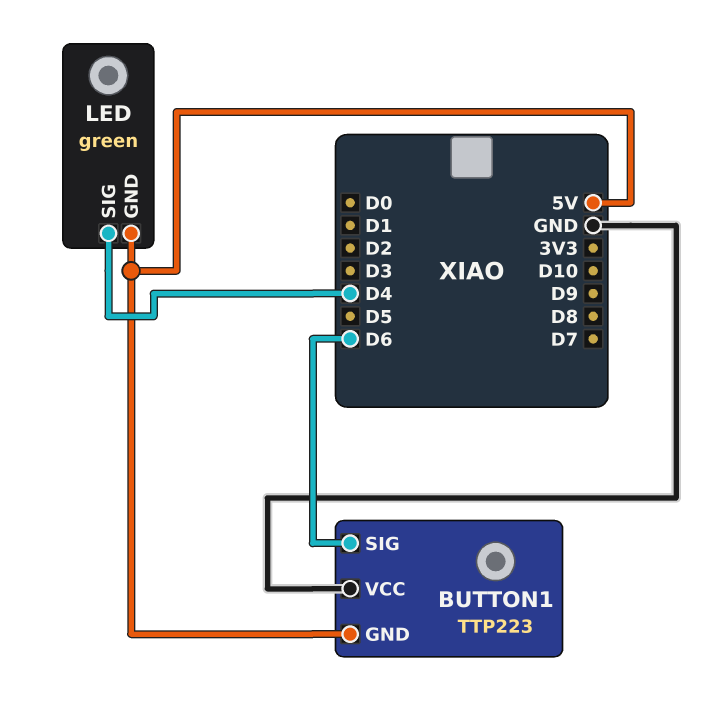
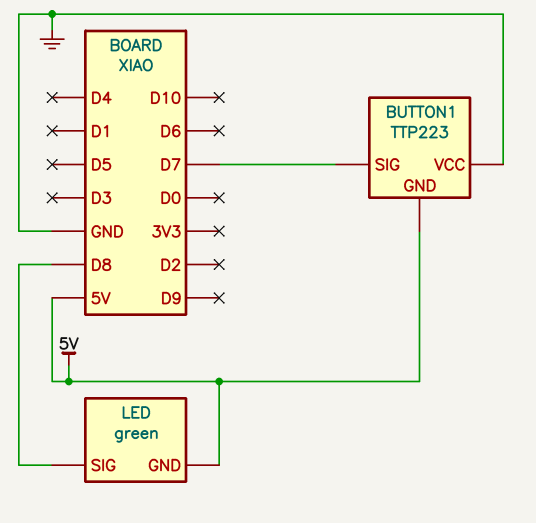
BUTTON1 pin SIG: D6 -> D7
LED pin SIG: D4 -> D8

